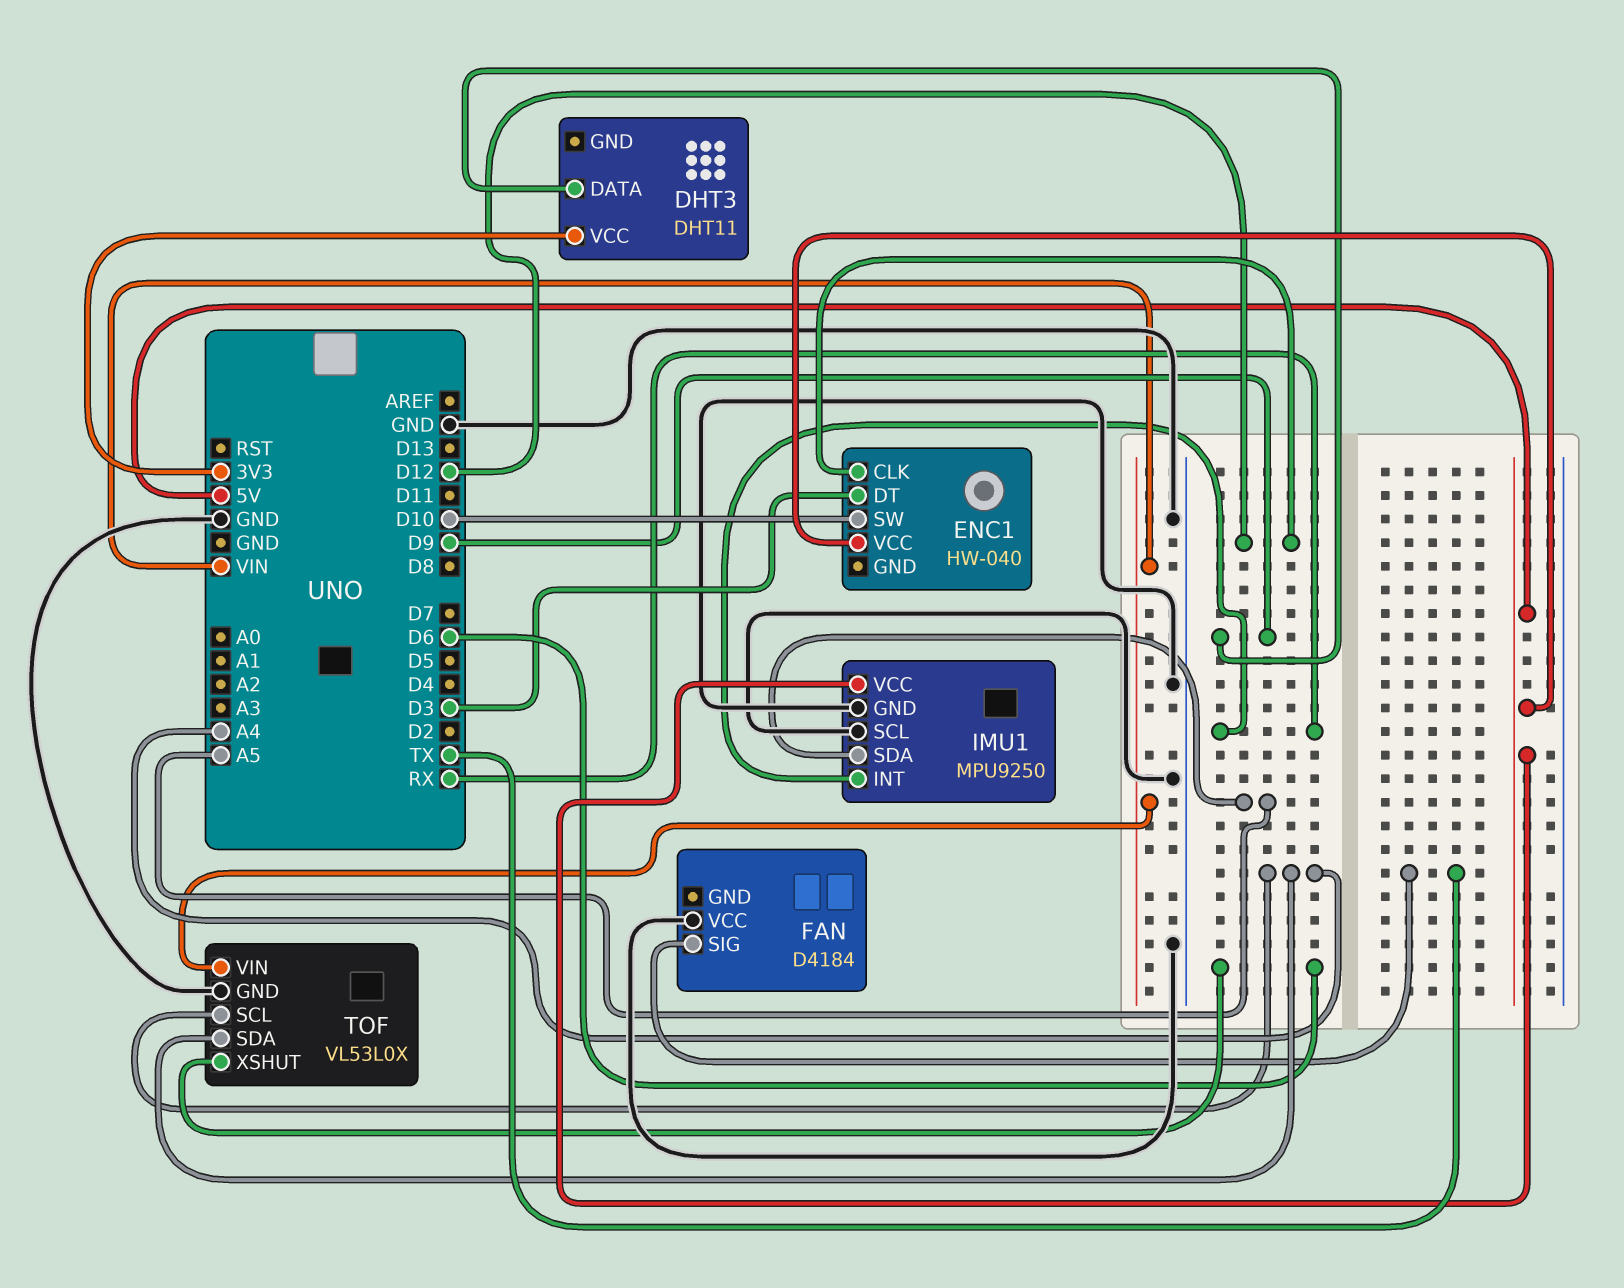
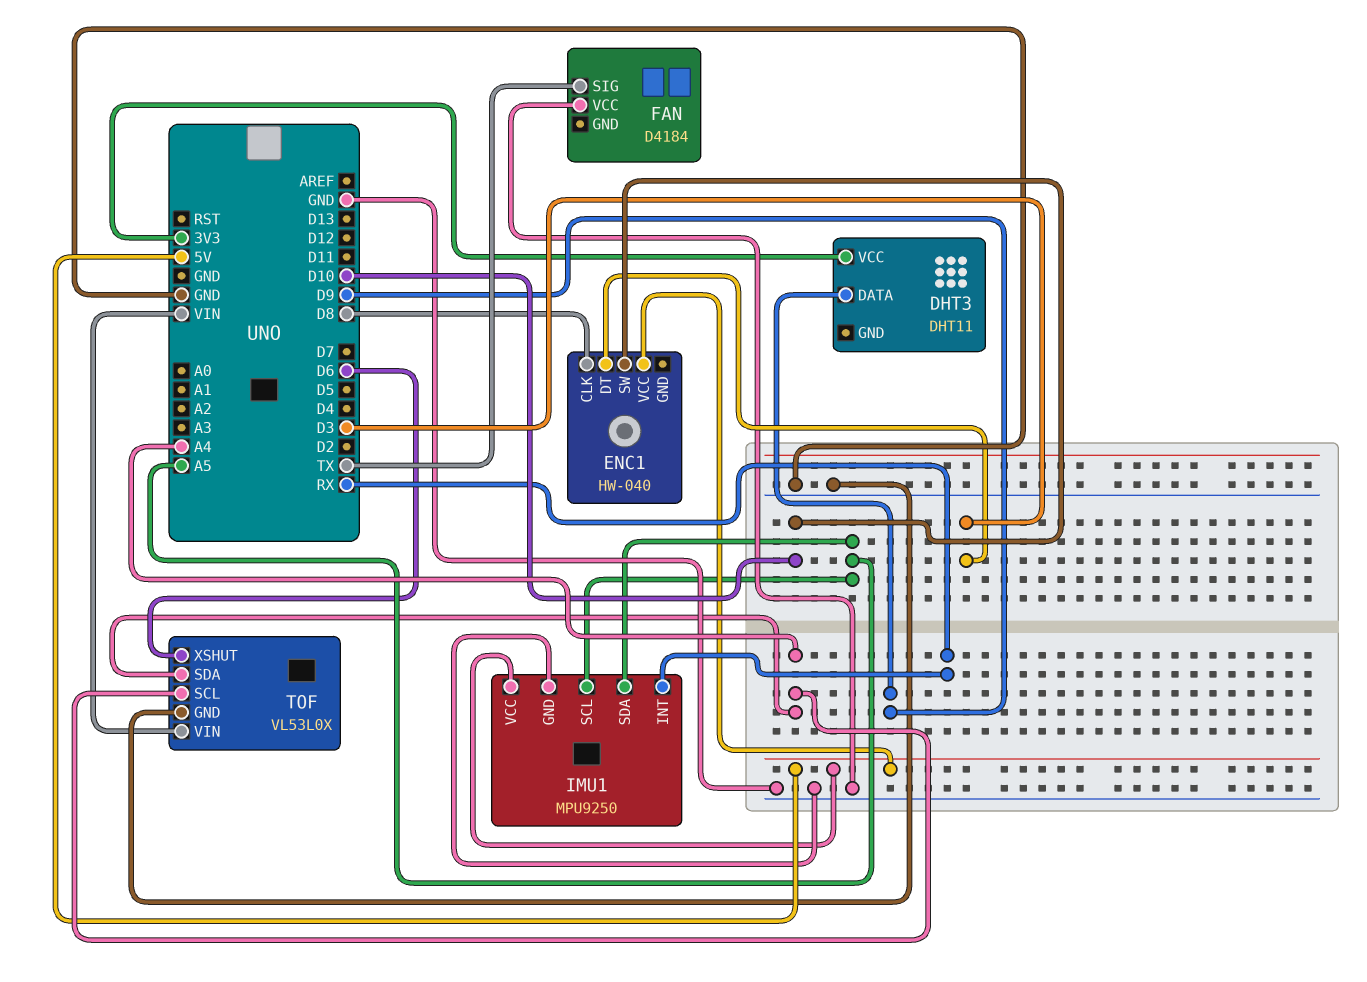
ENC1 pin CLK: D12 -> D8
IMU1 pin SCL: GND -> A5

